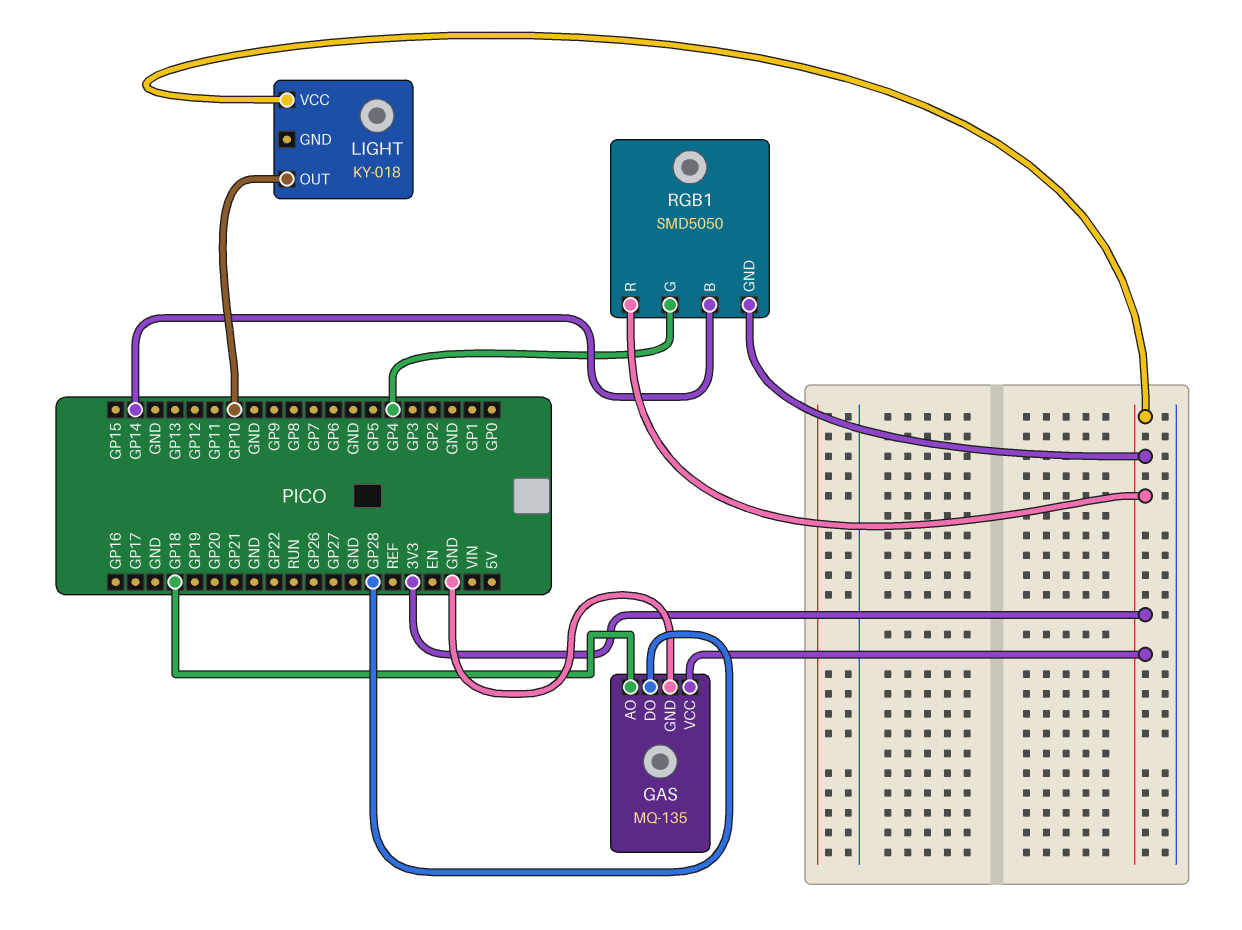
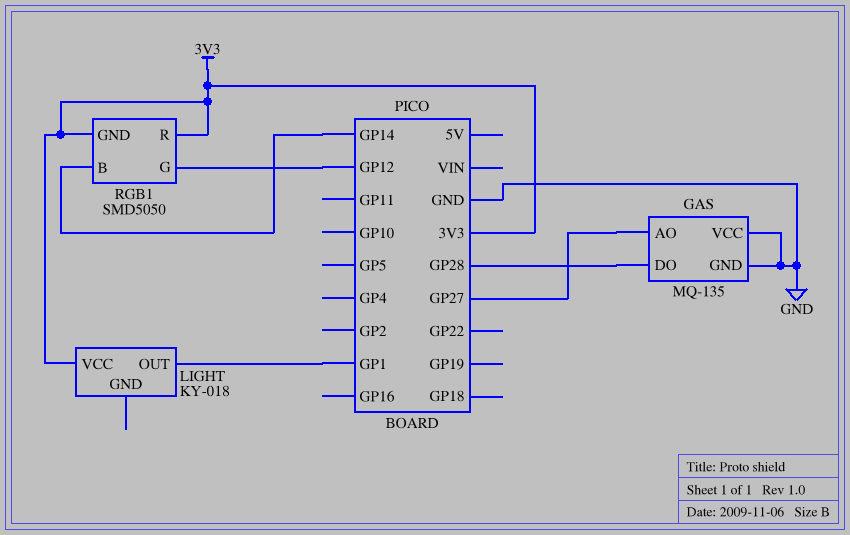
GAS pin AO: GP18 -> GP27
GAS pin VCC: 3V3 -> GND
LIGHT pin OUT: GP10 -> GP1
RGB1 pin G: GP4 -> GP12

